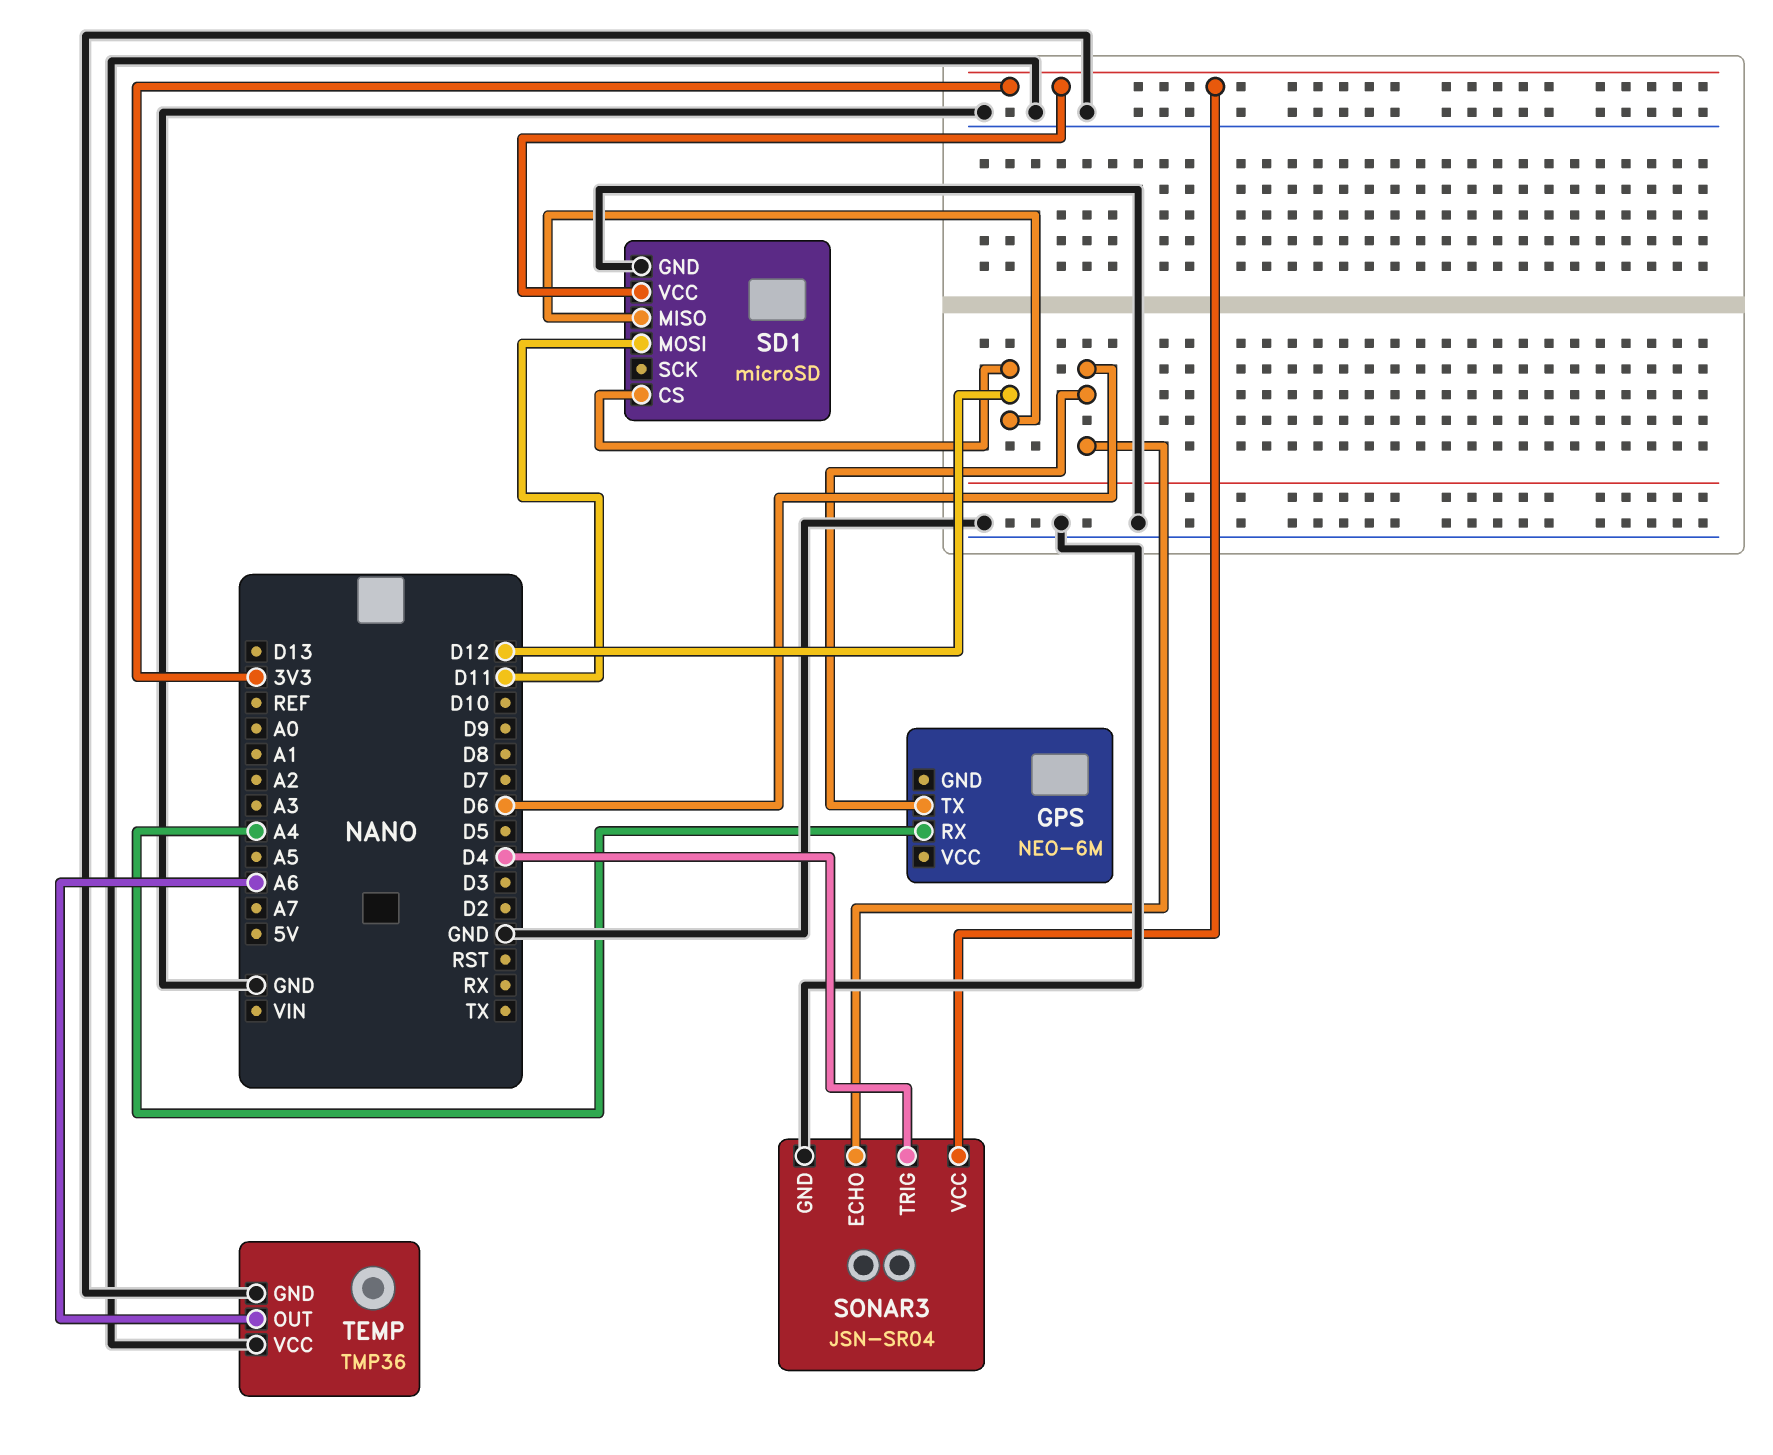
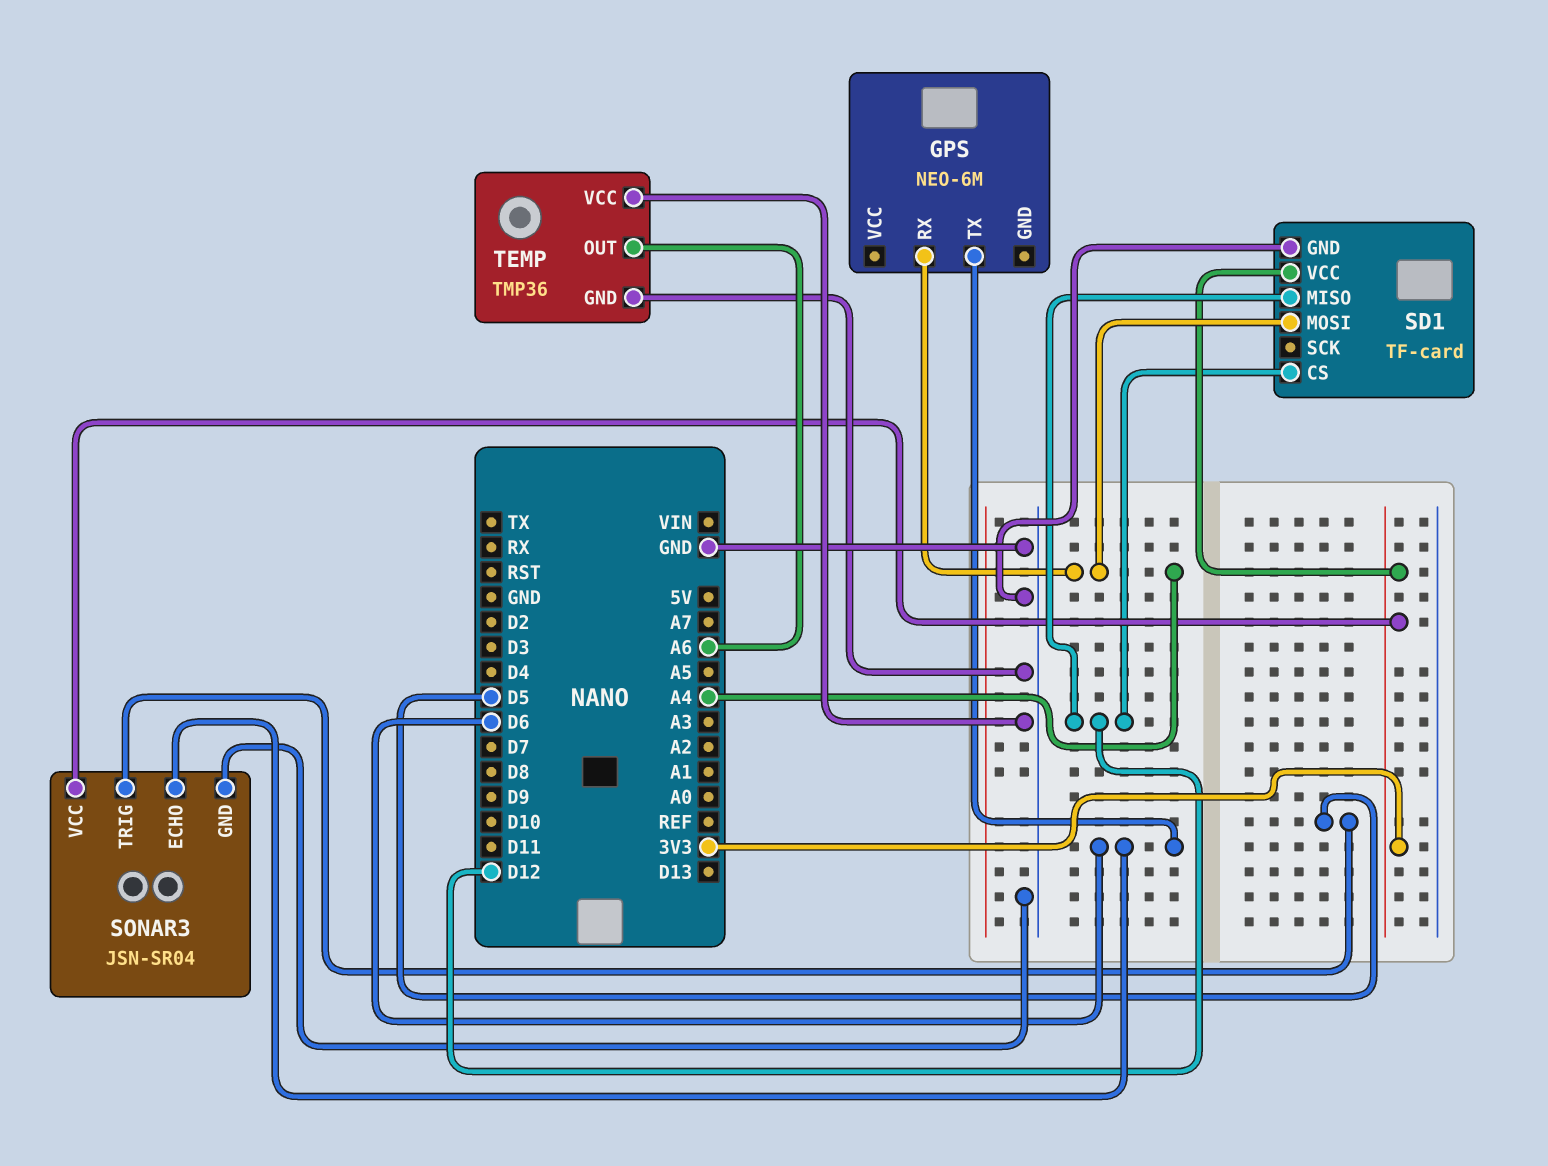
SD1: microSD -> TF-card
SD1 pin MOSI: D11 -> A4
SONAR3 pin TRIG: D4 -> D5

